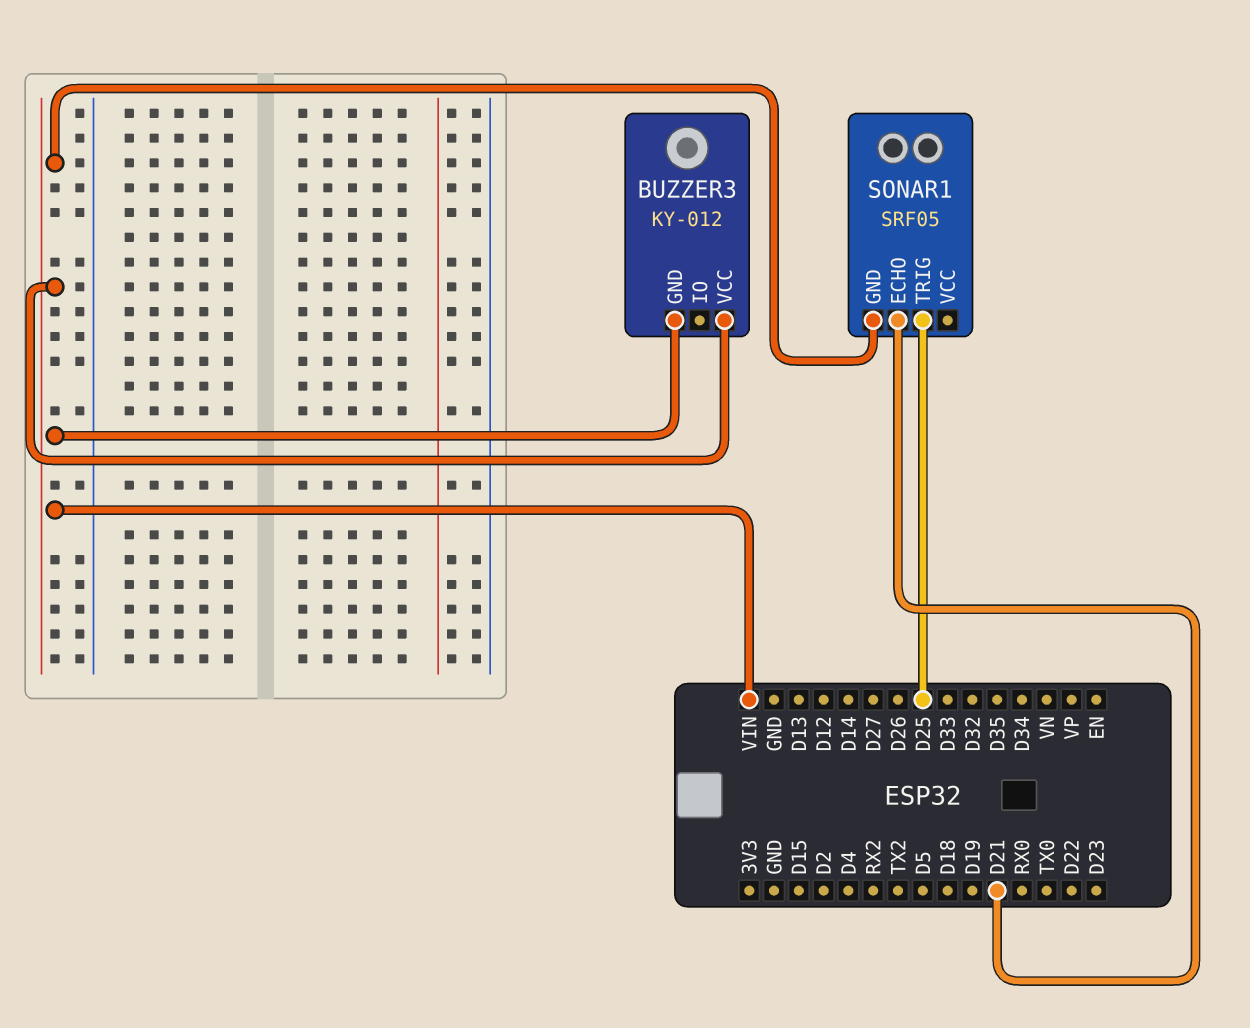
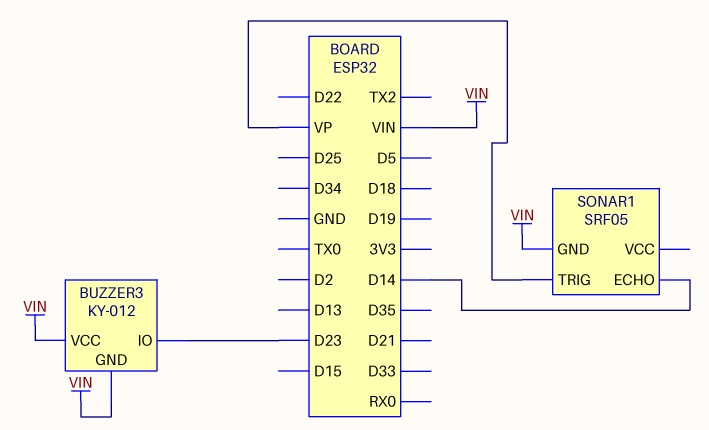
BUZZER3 pin IO: none -> D23
SONAR1 pin ECHO: D21 -> D14
SONAR1 pin TRIG: D25 -> VP

